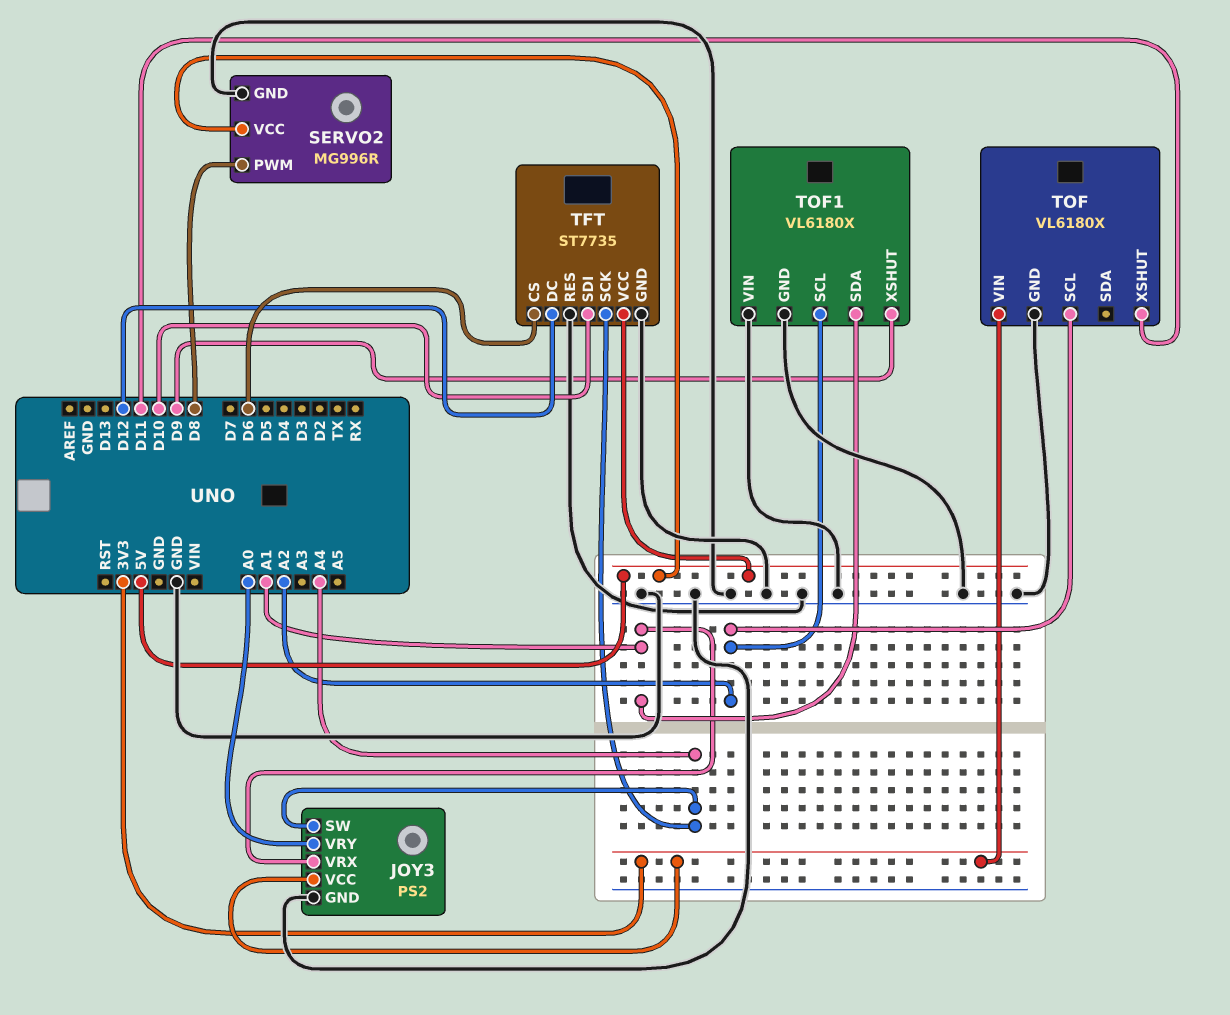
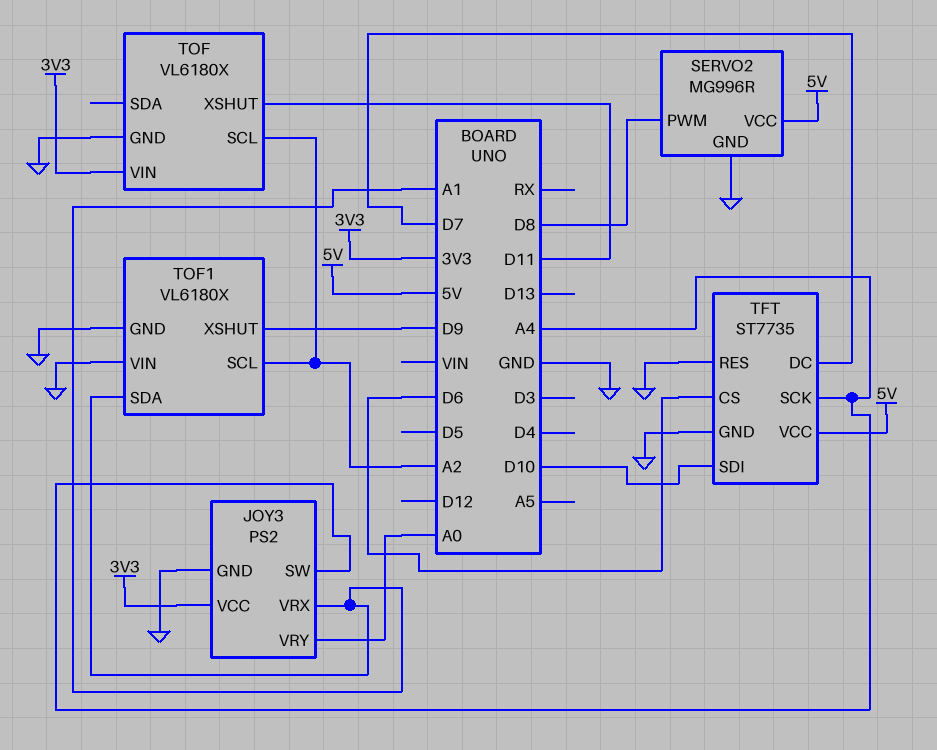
TFT pin DC: D12 -> D7

